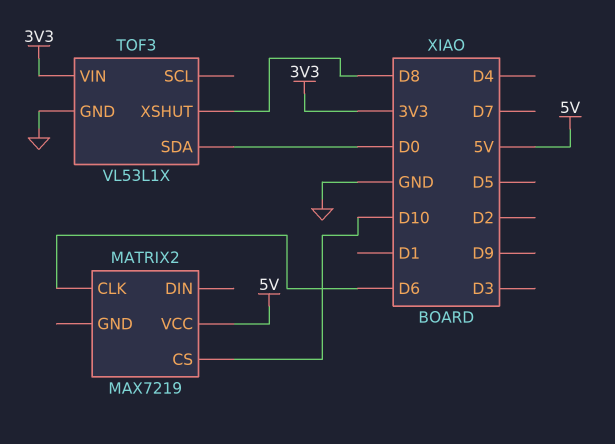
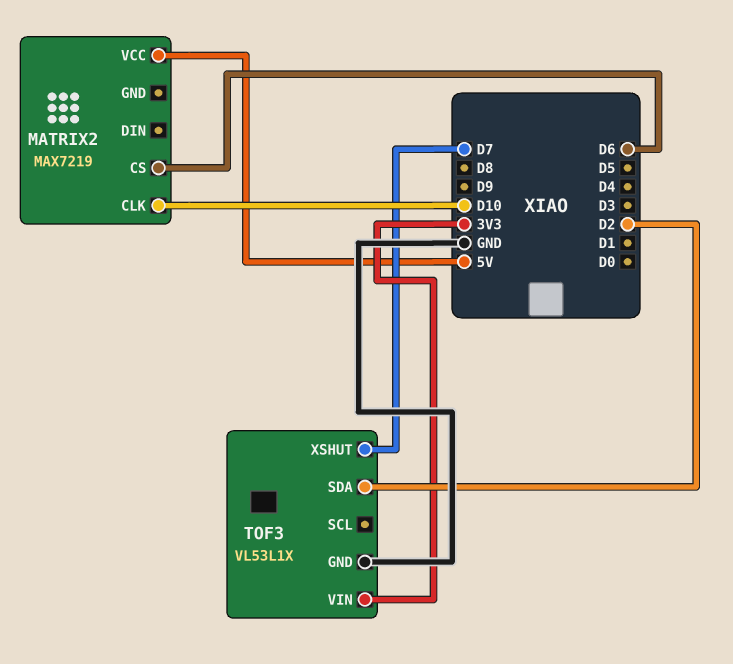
MATRIX2 pin CLK: D6 -> D10
MATRIX2 pin CS: D10 -> D6
TOF3 pin SDA: D0 -> D2
TOF3 pin XSHUT: D8 -> D7

